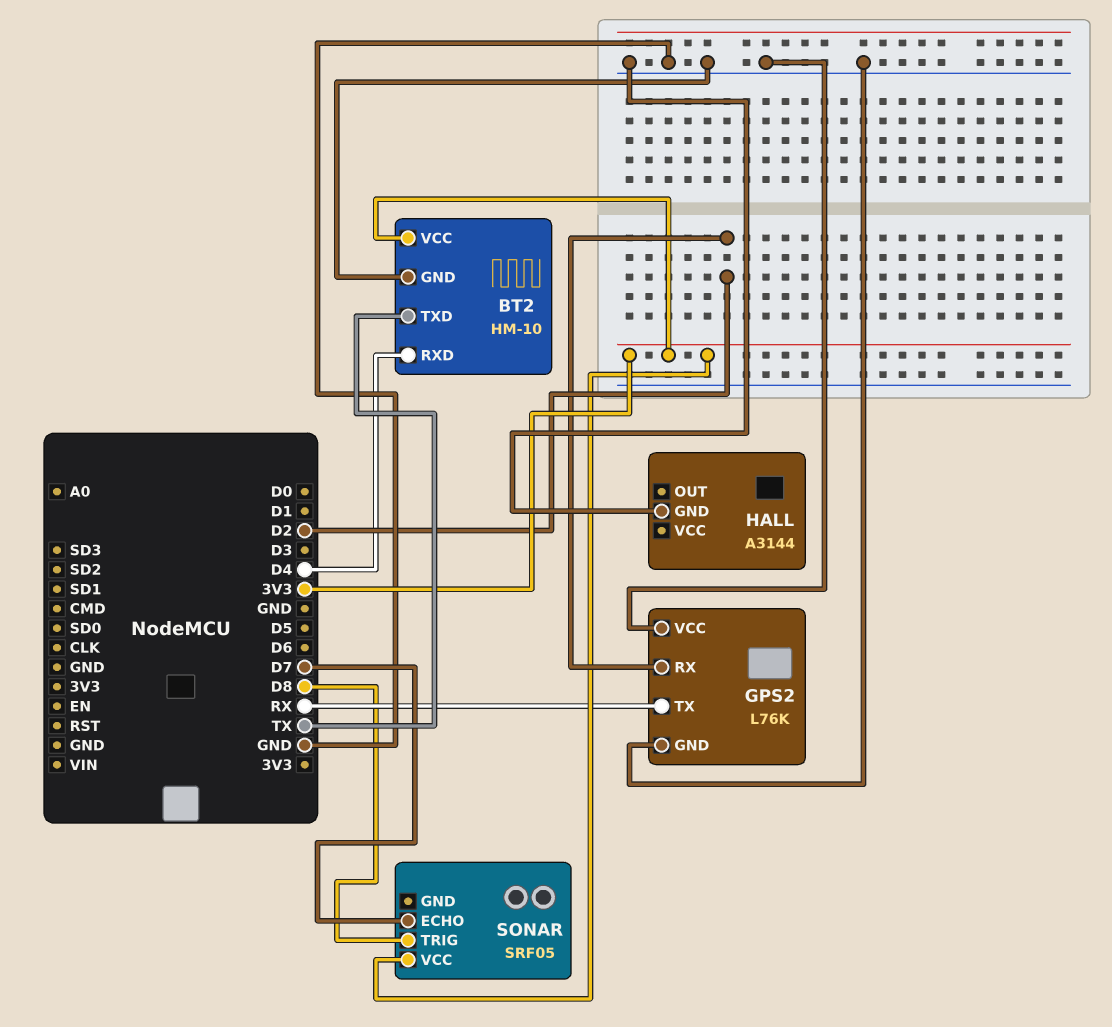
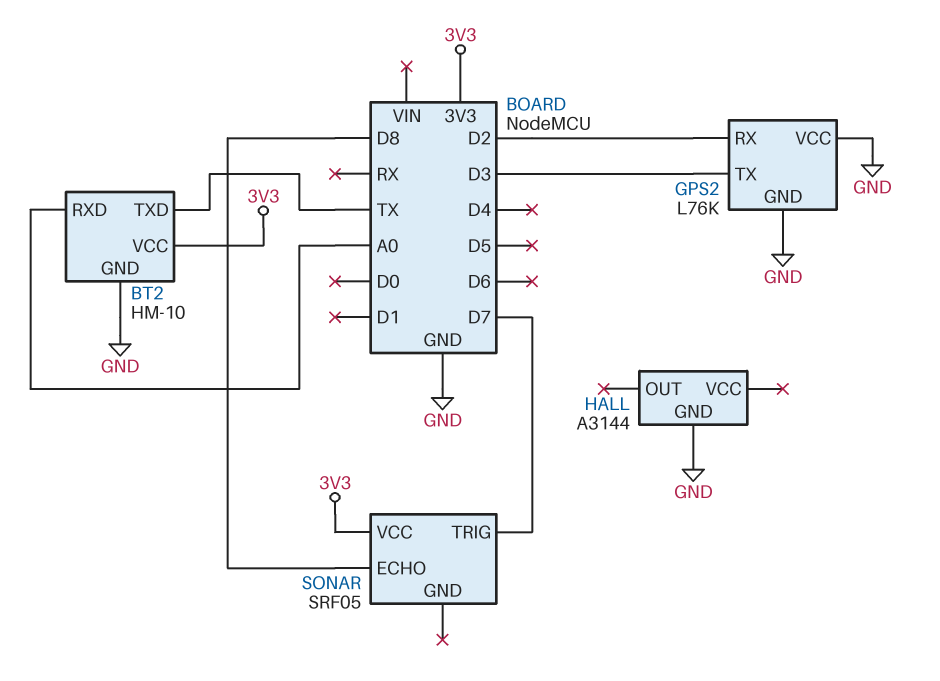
BT2 pin RXD: D4 -> A0
GPS2 pin TX: RX -> D3
SONAR pin ECHO: D7 -> D8
SONAR pin TRIG: D8 -> D7

